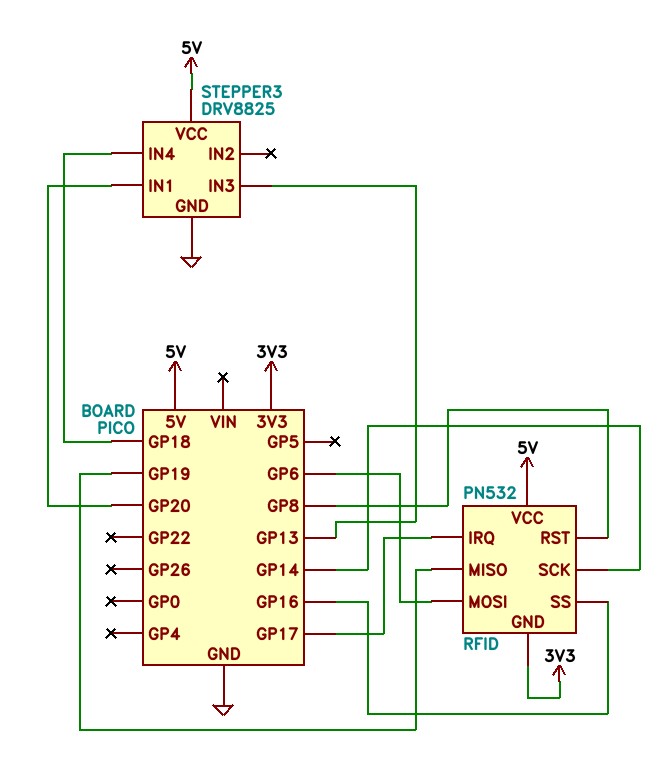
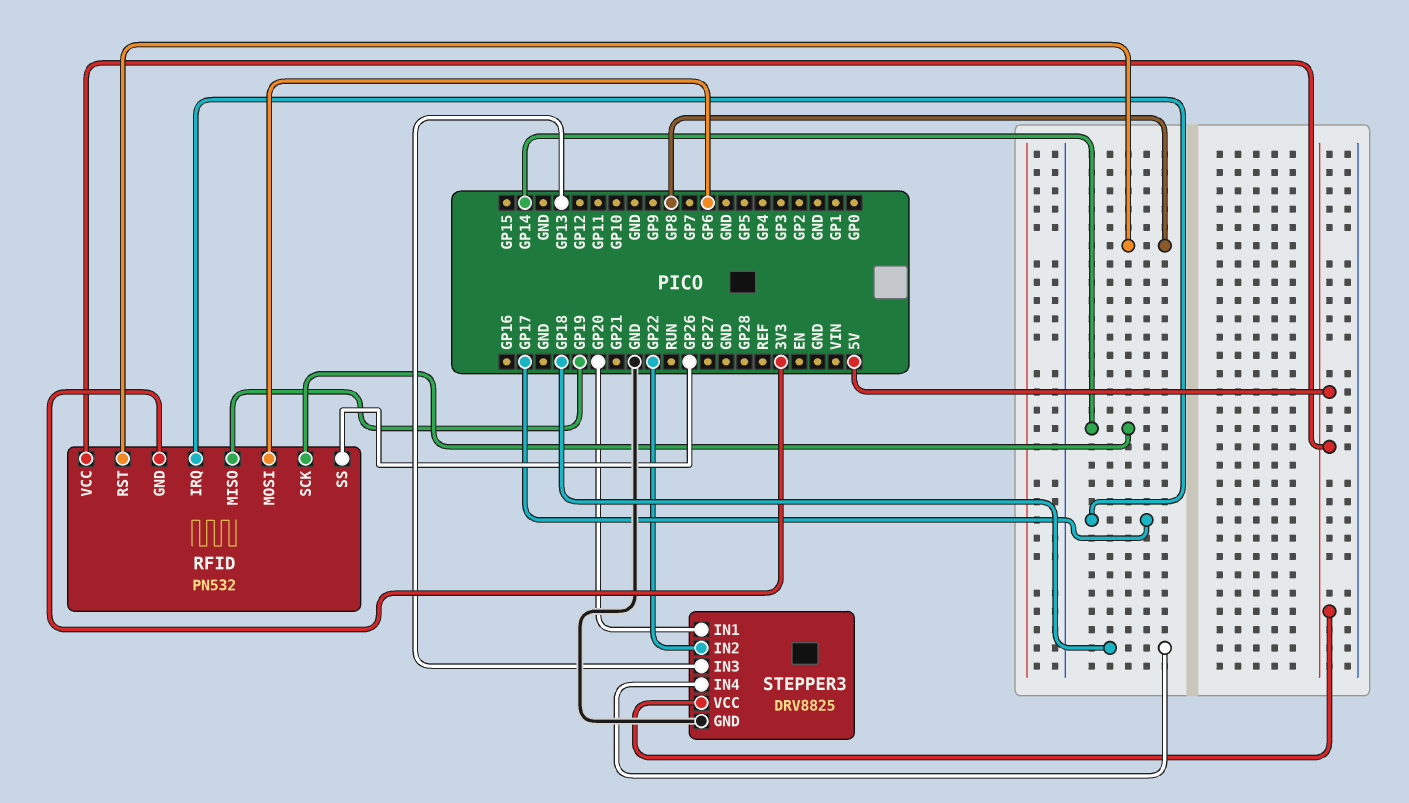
RFID pin SS: GP16 -> GP26
STEPPER3 pin IN2: none -> GP22

